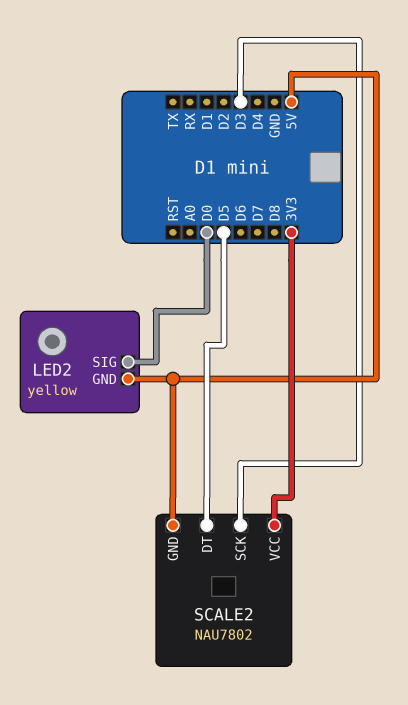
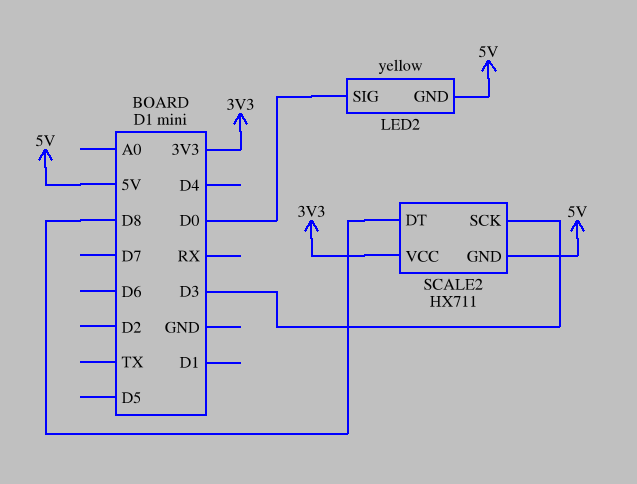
SCALE2: NAU7802 -> HX711
SCALE2 pin DT: D5 -> D8

